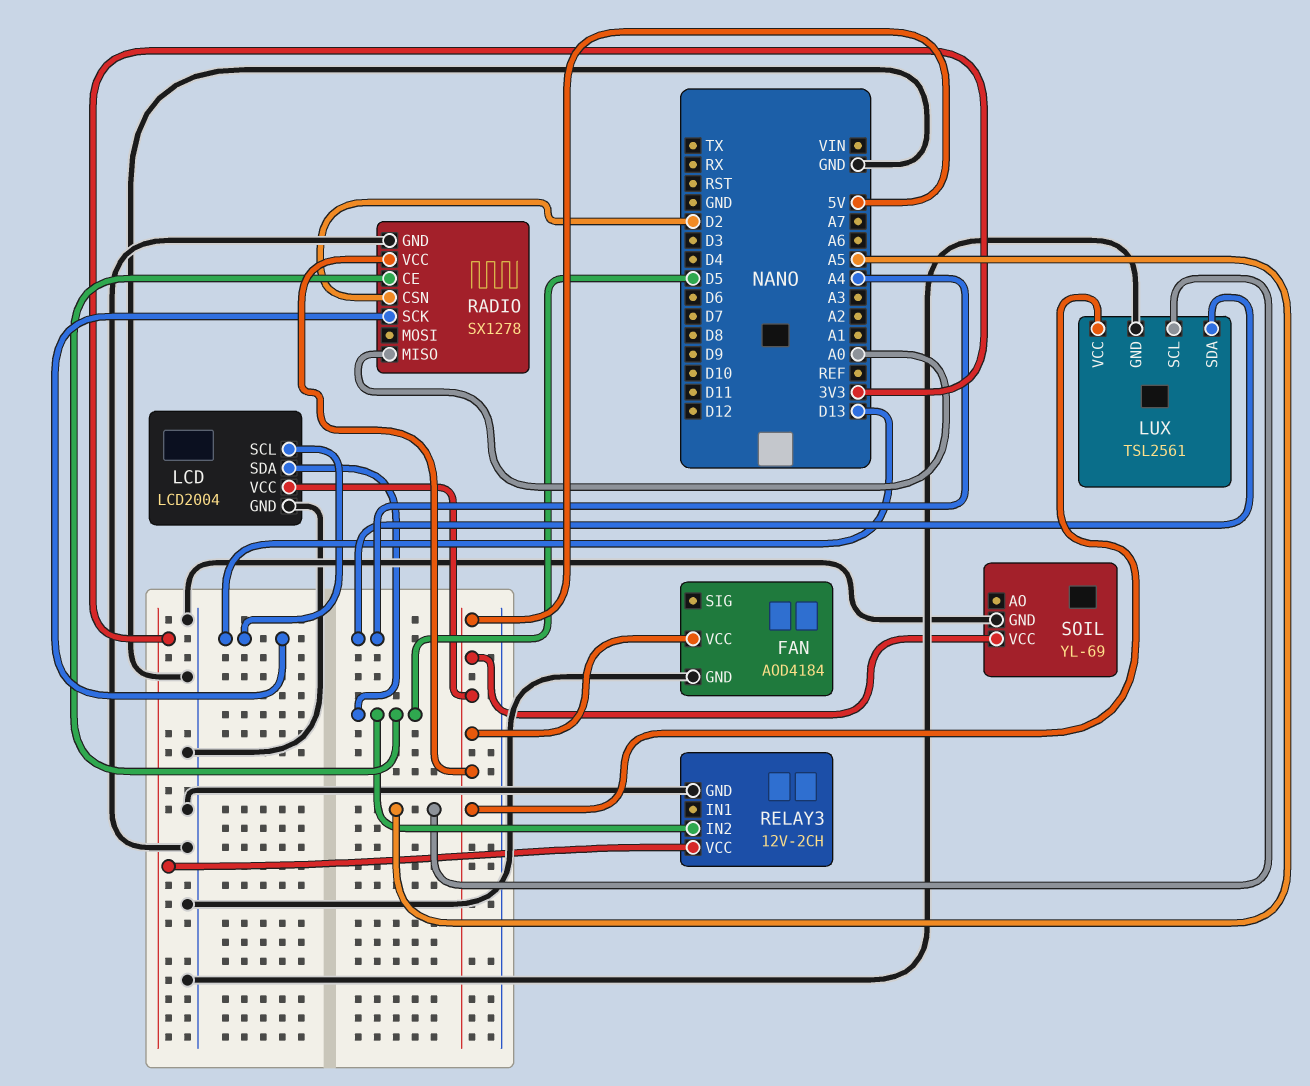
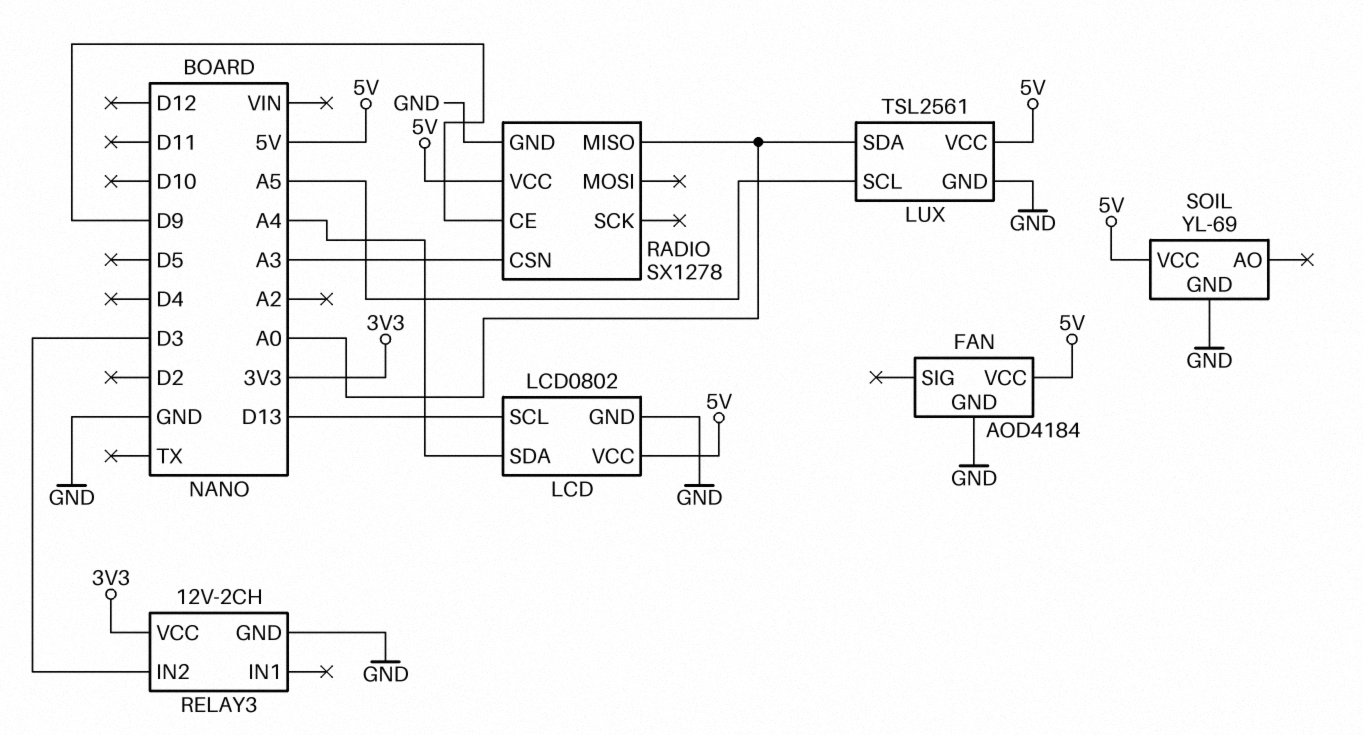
LCD: LCD2004 -> LCD0802
LCD pin SDA: D5 -> A4
LUX pin SDA: A4 -> A0
RADIO pin CE: D5 -> D9
RADIO pin CSN: D2 -> A3
RADIO pin SCK: D13 -> none
RELAY3 pin IN2: D5 -> D3

